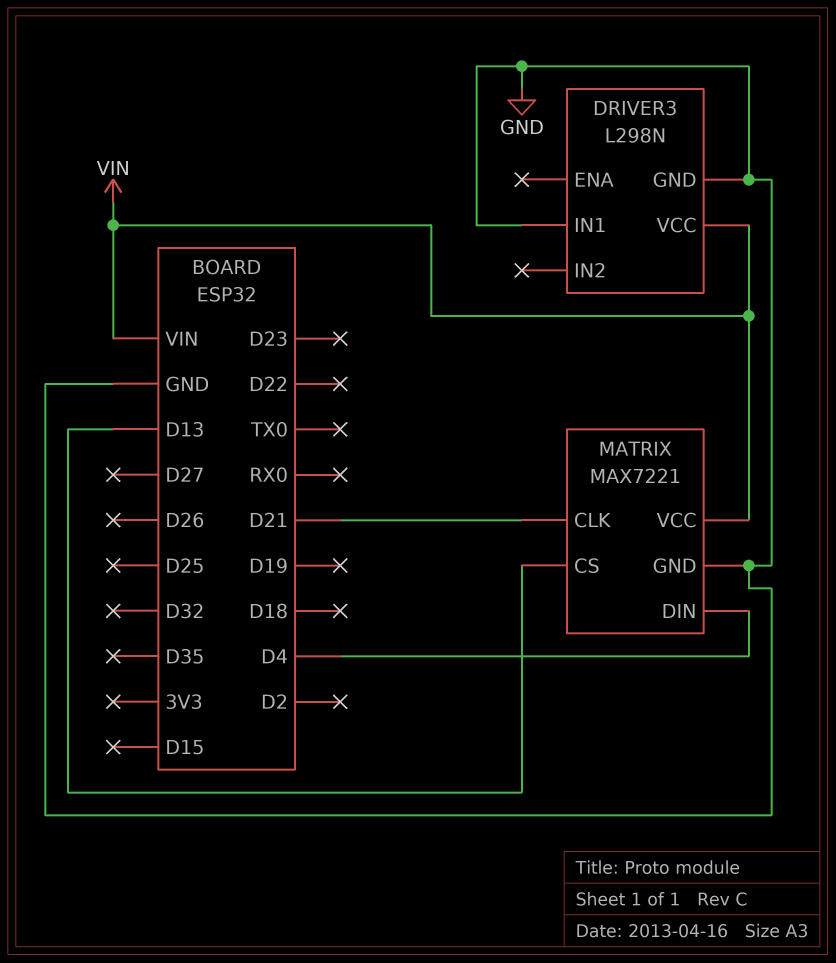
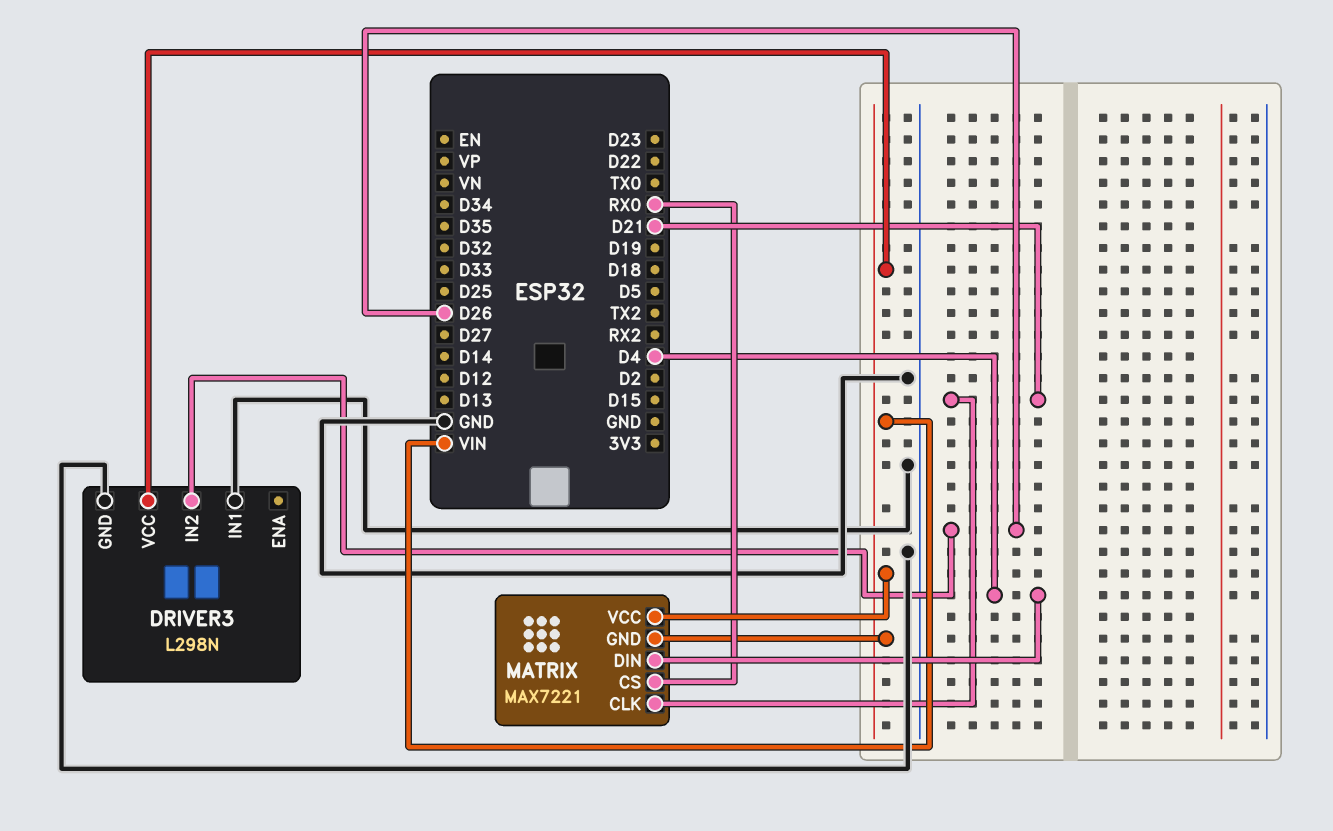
DRIVER3 pin IN2: none -> D26
MATRIX pin CS: D13 -> RX0
MATRIX pin GND: GND -> VIN

